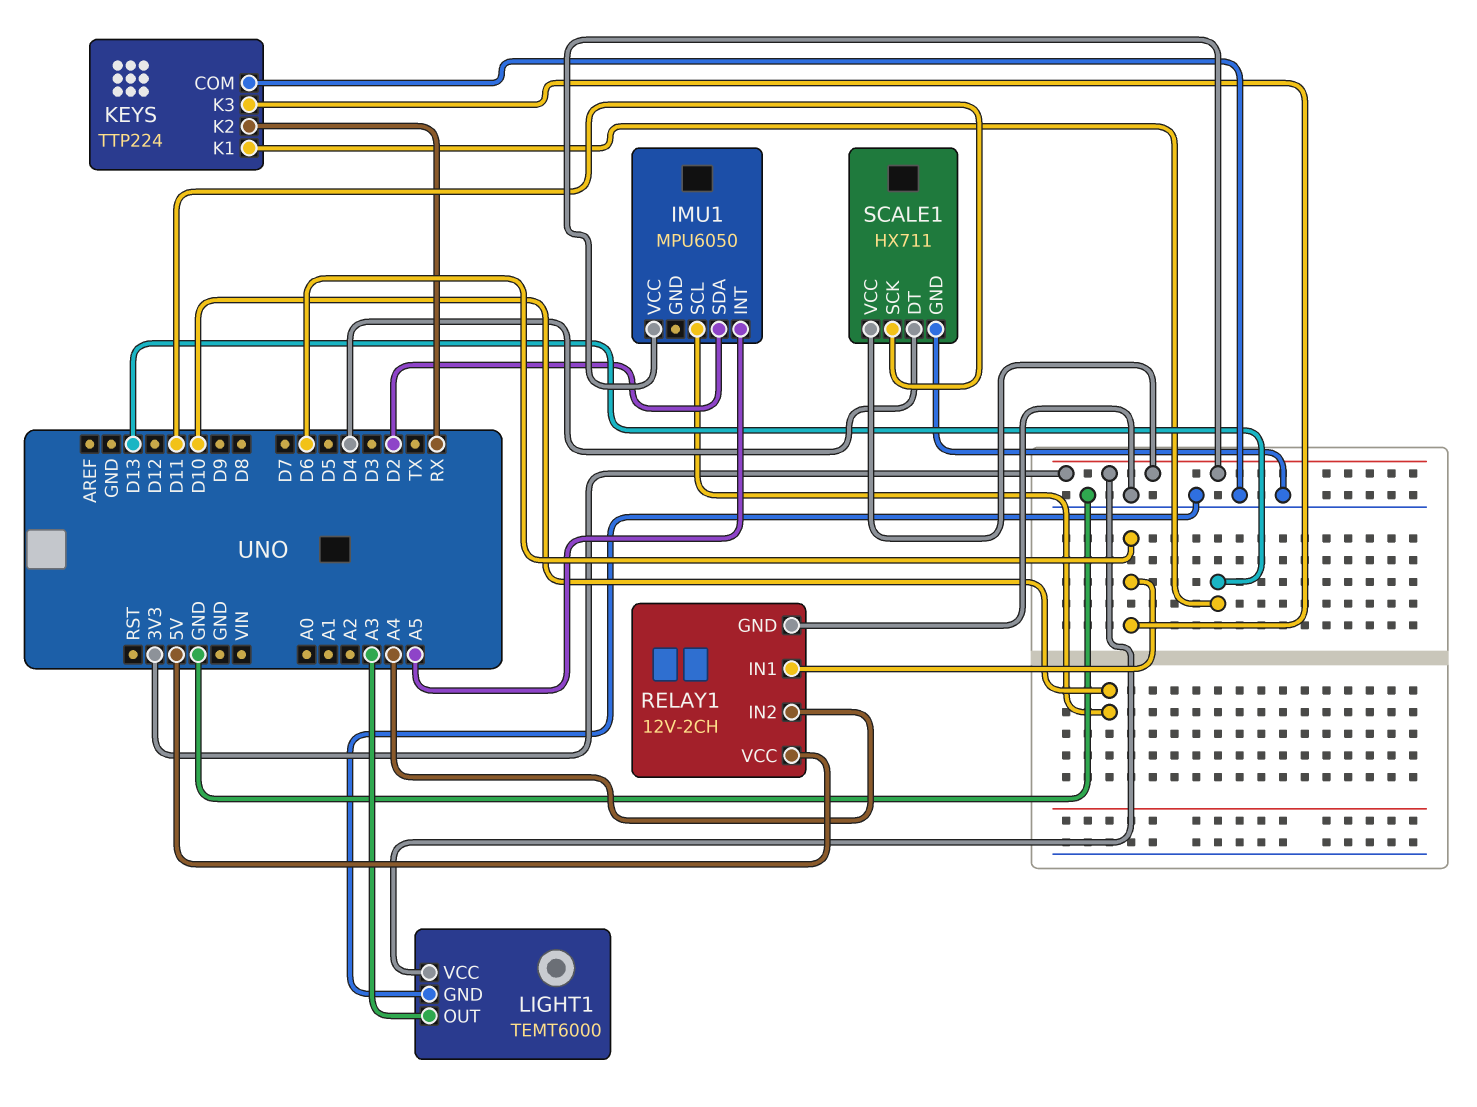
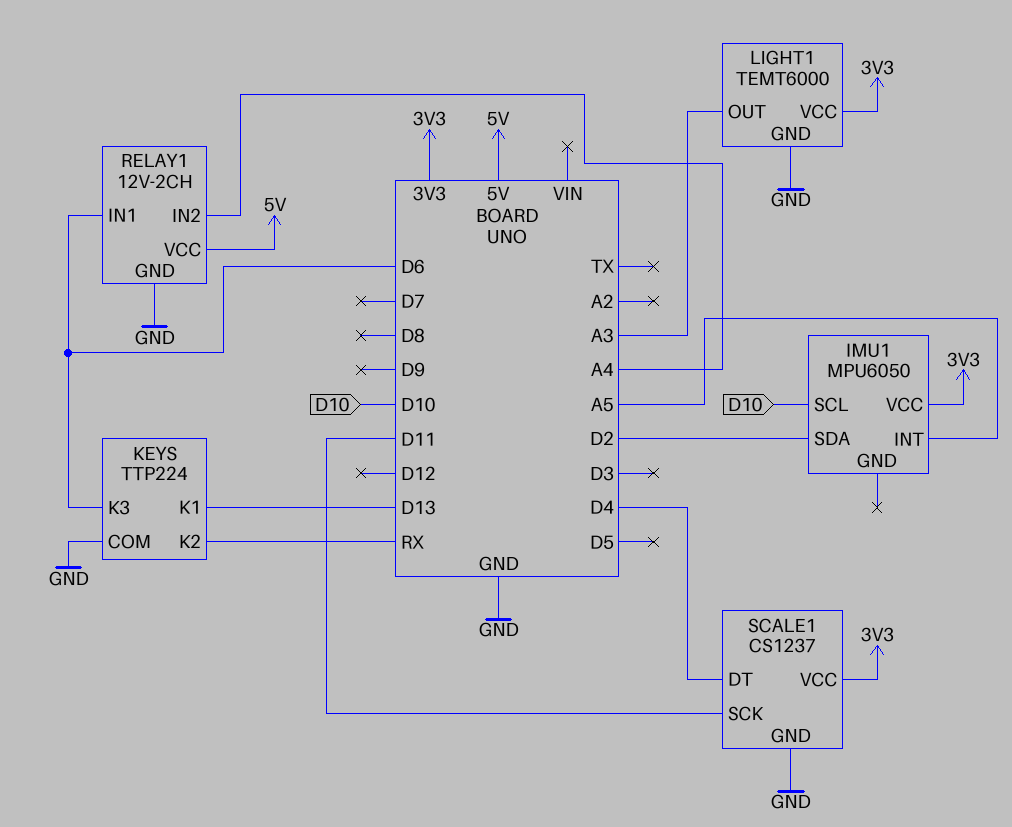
SCALE1: HX711 -> CS1237

